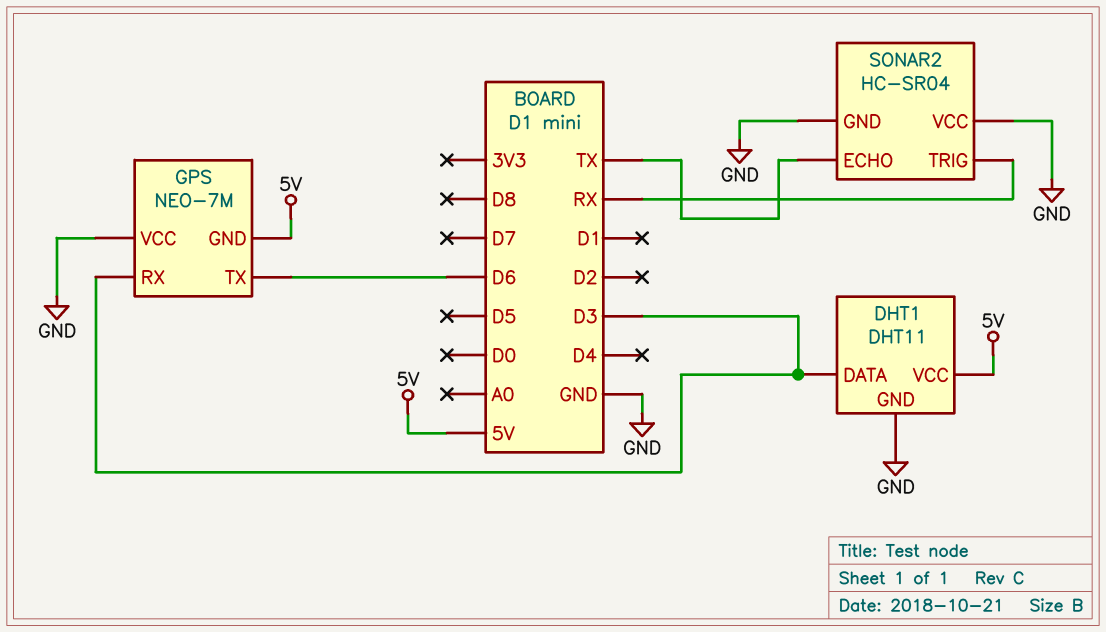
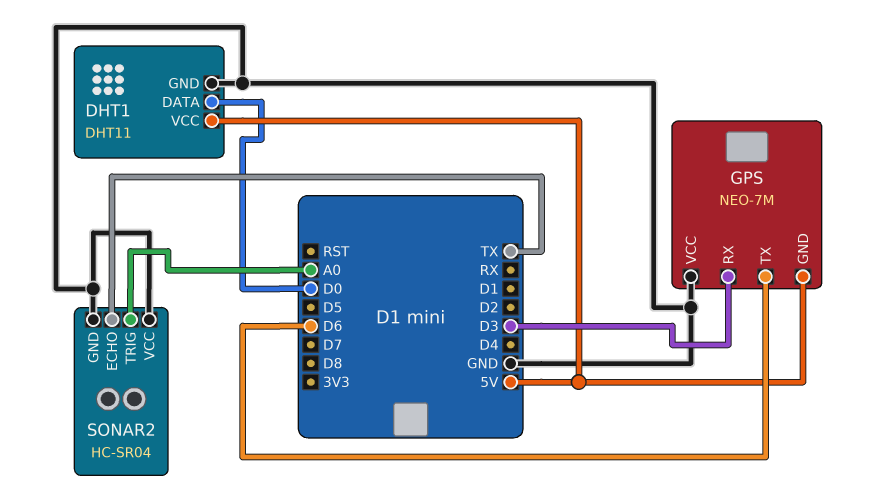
DHT1 pin DATA: D3 -> D0
SONAR2 pin TRIG: RX -> A0

